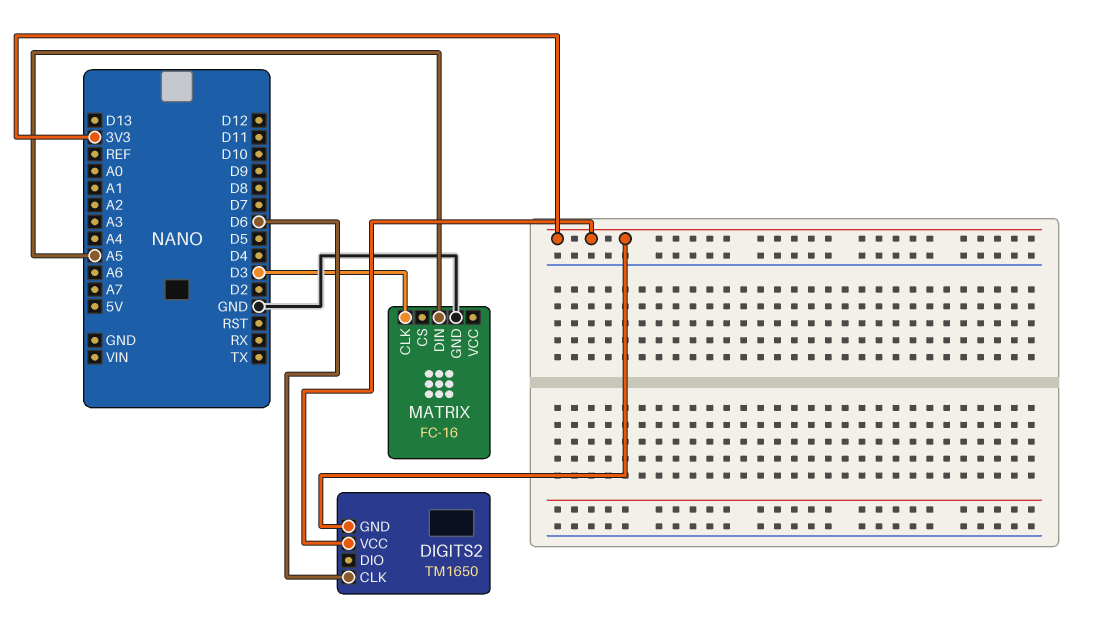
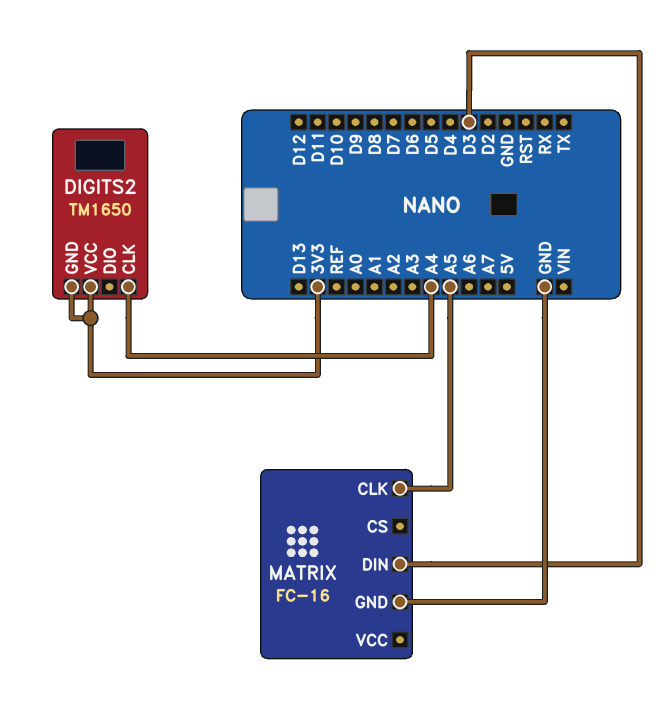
DIGITS2 pin CLK: D6 -> A4
MATRIX pin CLK: D3 -> A5
MATRIX pin DIN: A5 -> D3

